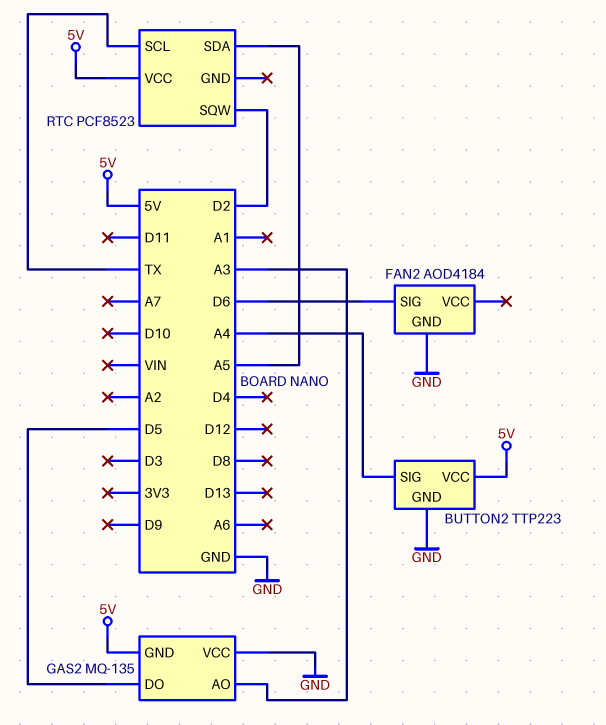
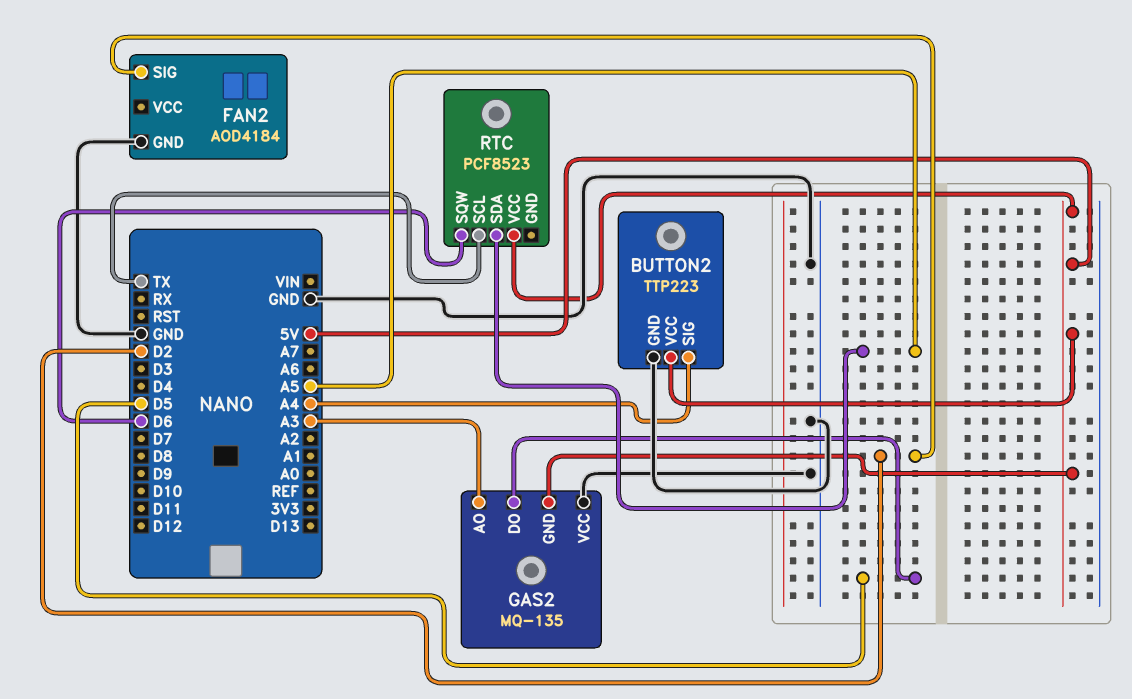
FAN2 pin SIG: D6 -> D2
RTC pin SQW: D2 -> D6

